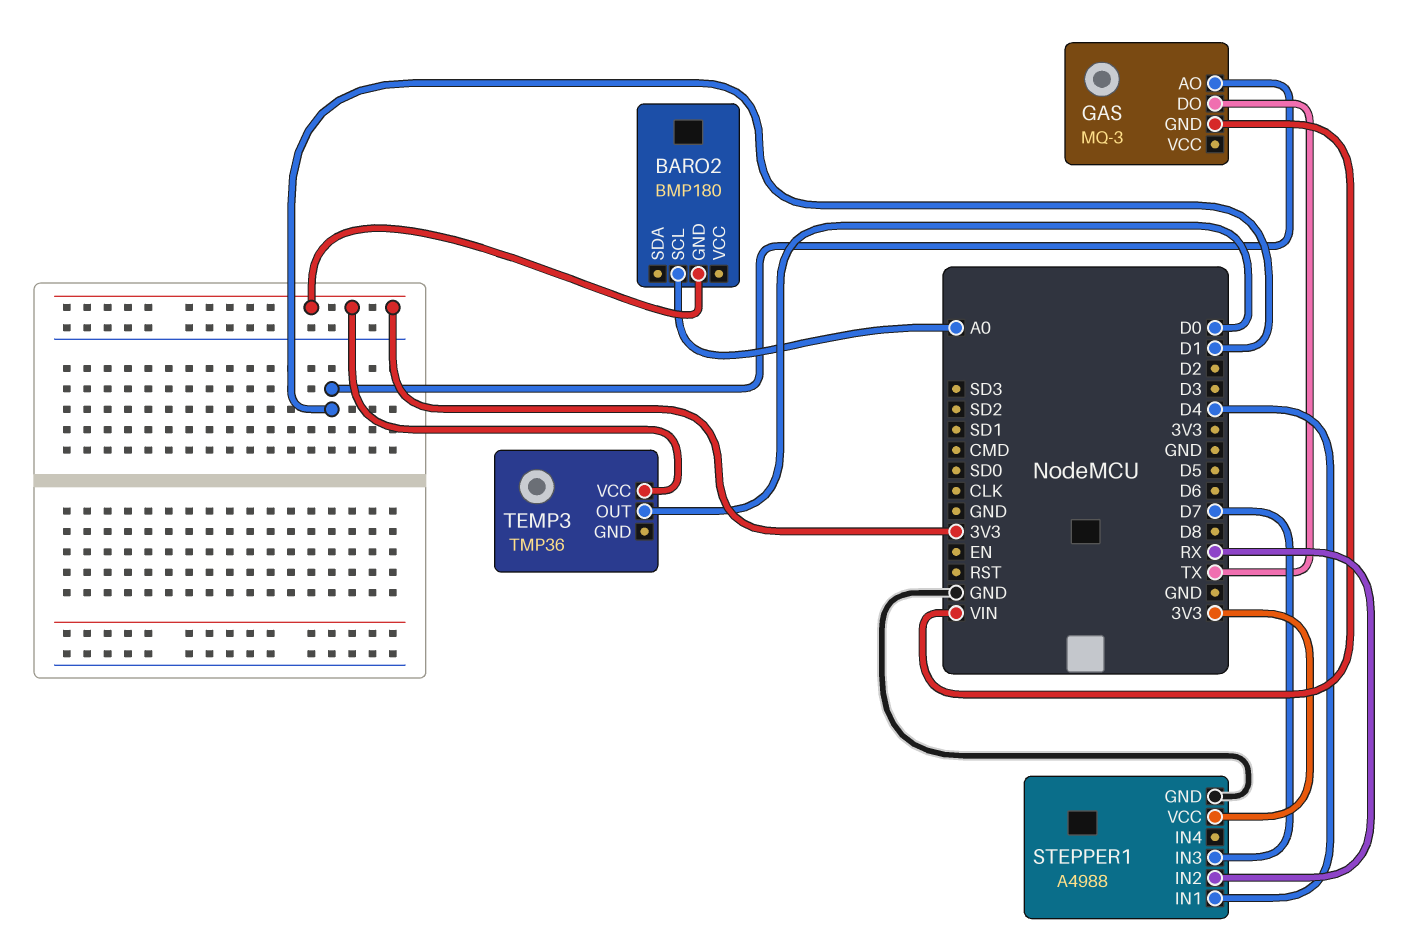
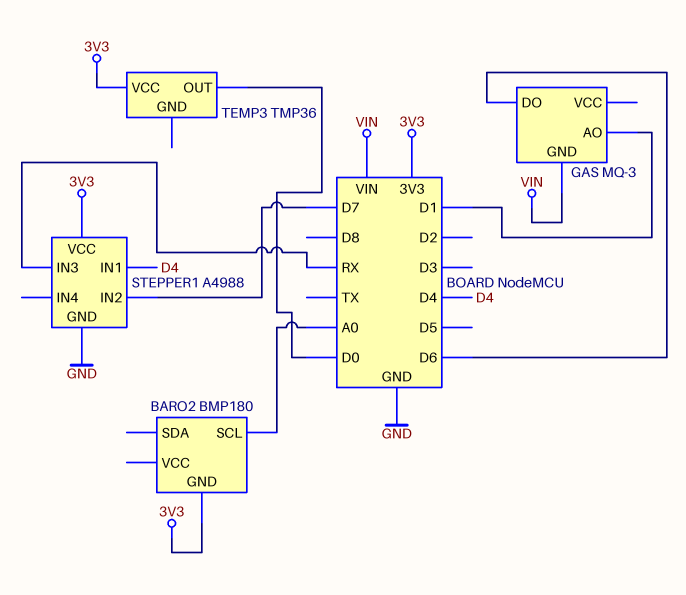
GAS pin DO: TX -> D6
STEPPER1 pin IN2: RX -> D7
STEPPER1 pin IN3: D7 -> RX

